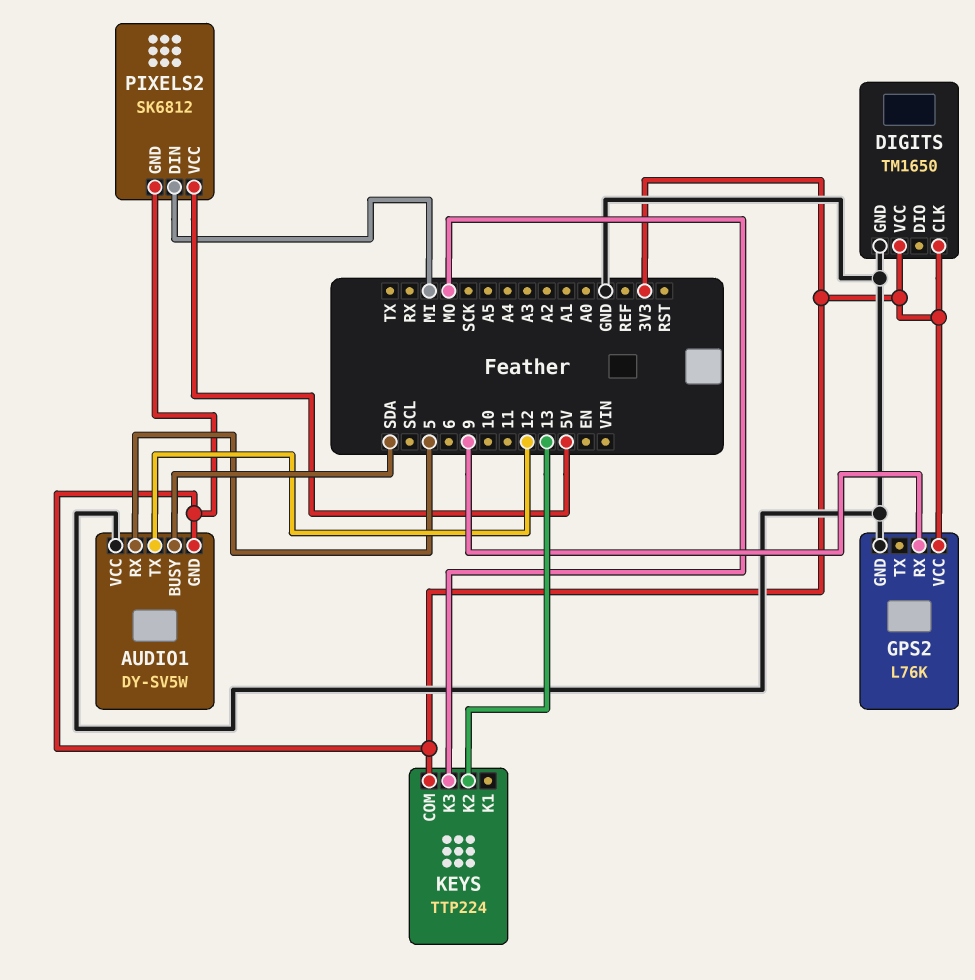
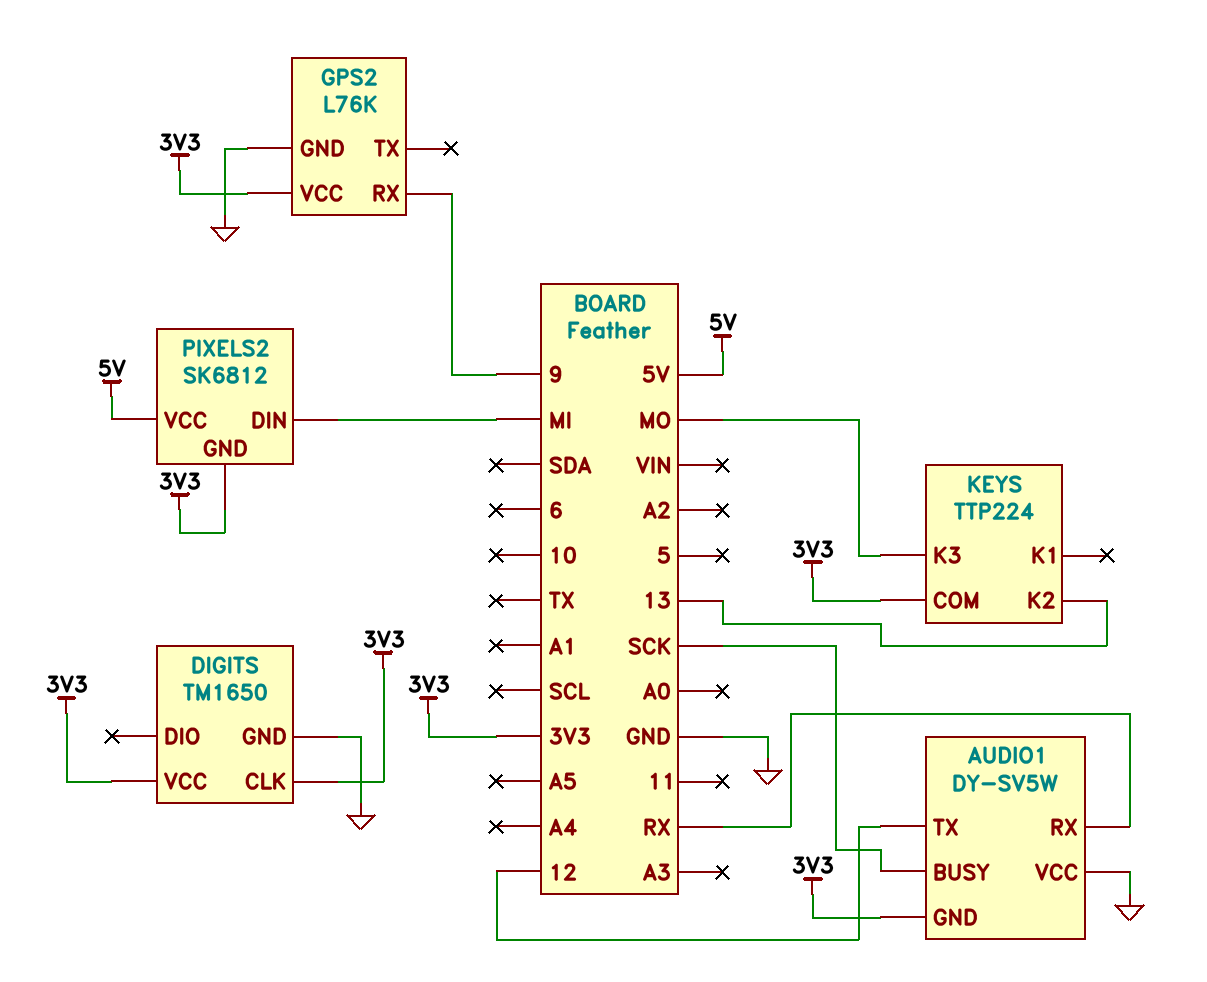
AUDIO1 pin BUSY: SDA -> SCK
AUDIO1 pin RX: 5 -> RX

